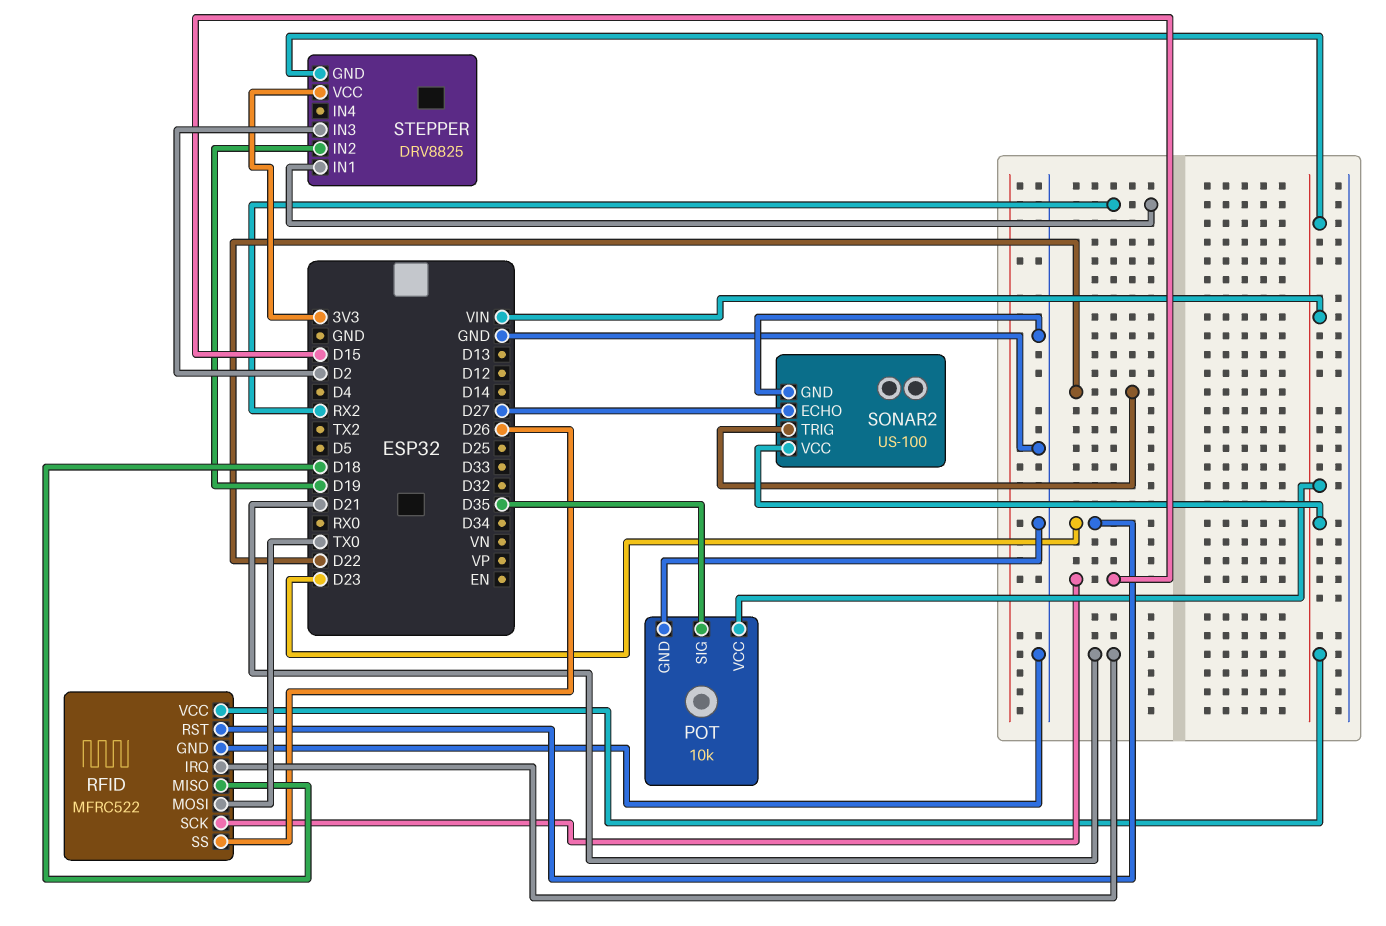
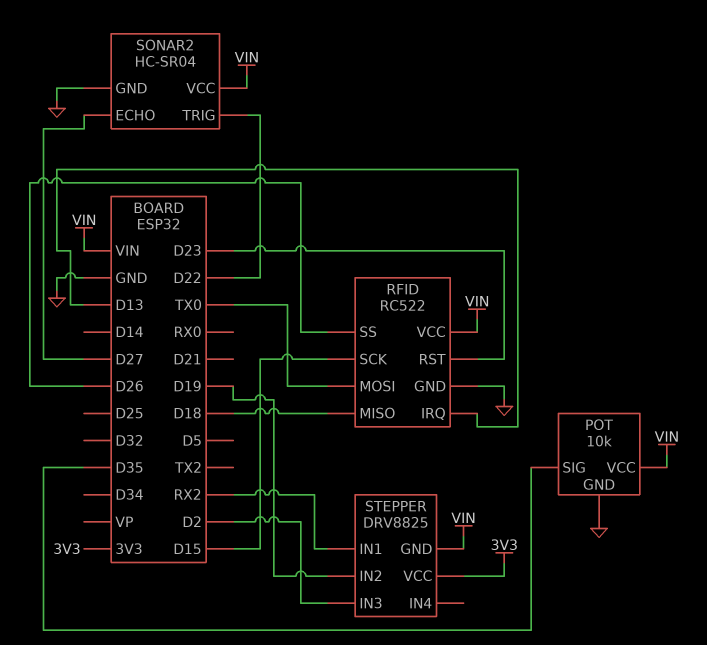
RFID: MFRC522 -> RC522
RFID pin IRQ: D21 -> D13
SONAR2: US-100 -> HC-SR04

